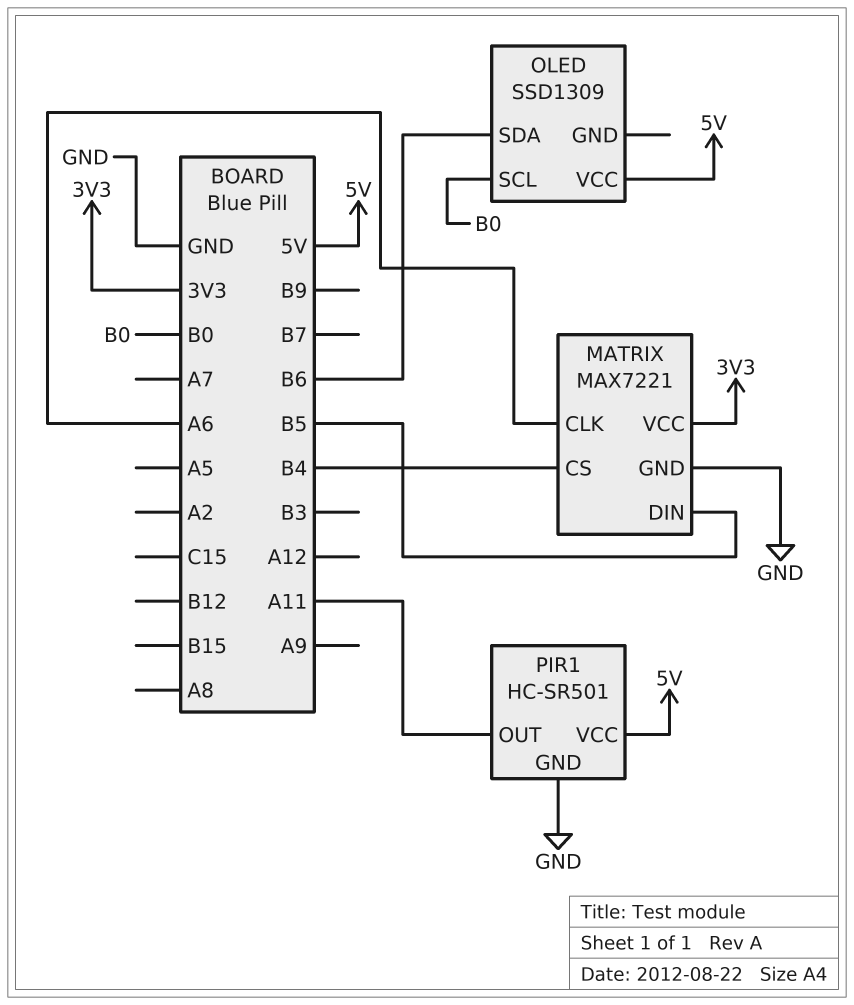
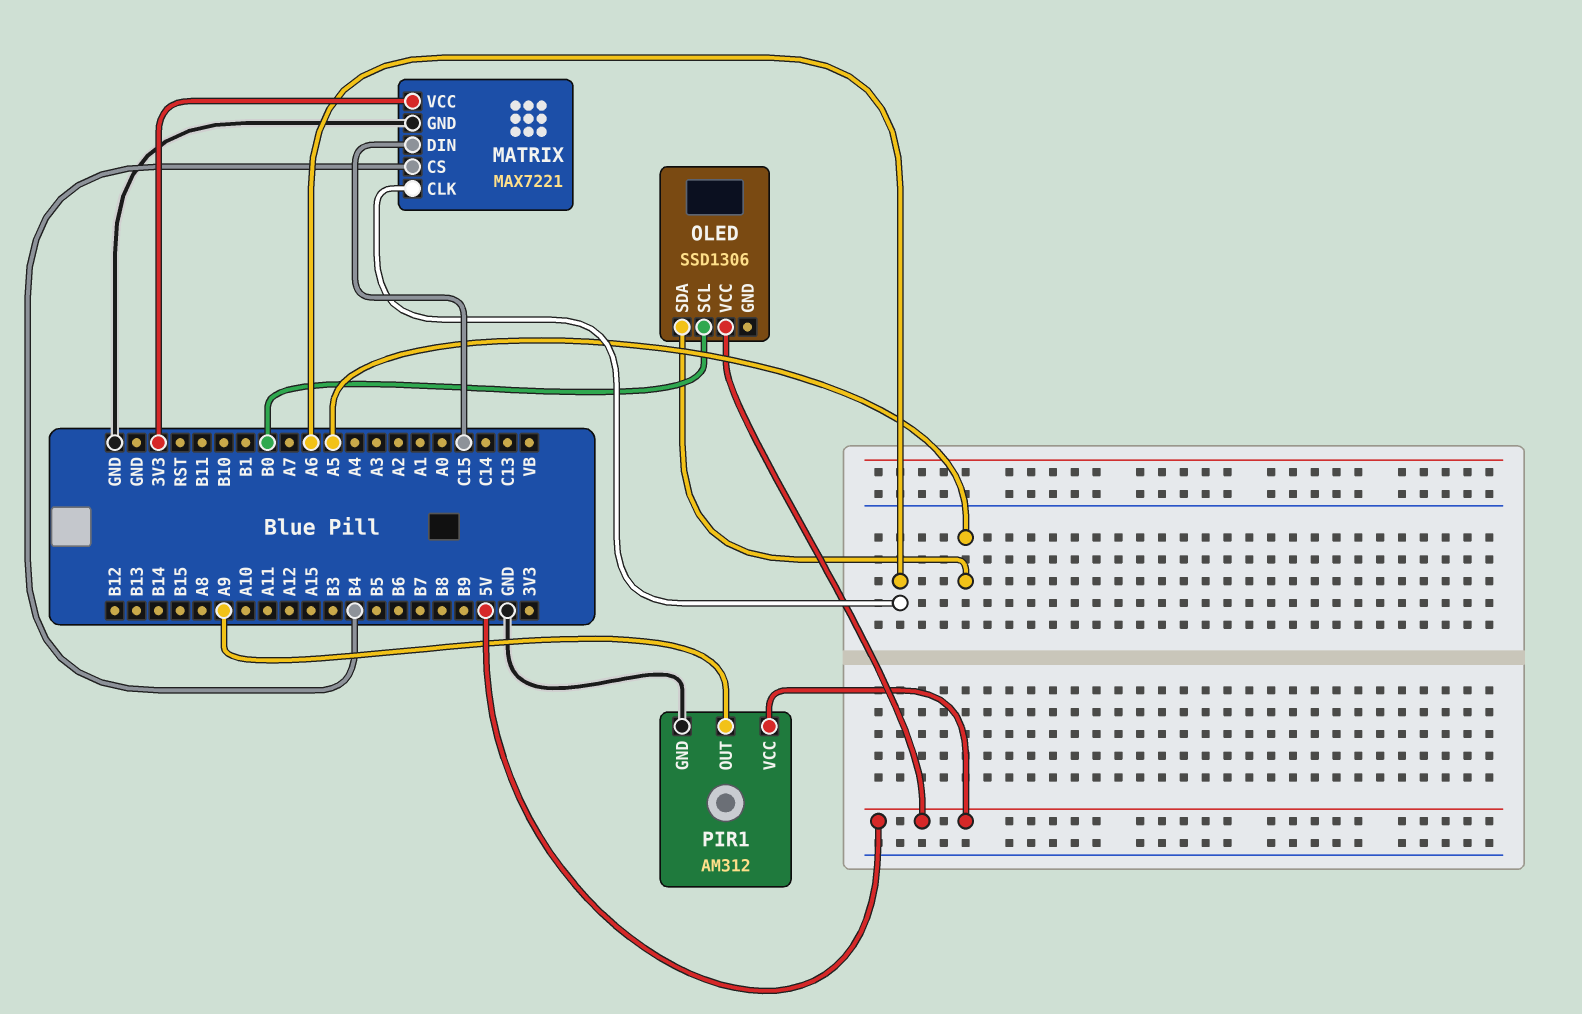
MATRIX pin DIN: B5 -> C15
OLED: SSD1309 -> SSD1306
OLED pin SDA: B6 -> A5
PIR1: HC-SR501 -> AM312
PIR1 pin OUT: A11 -> A9

